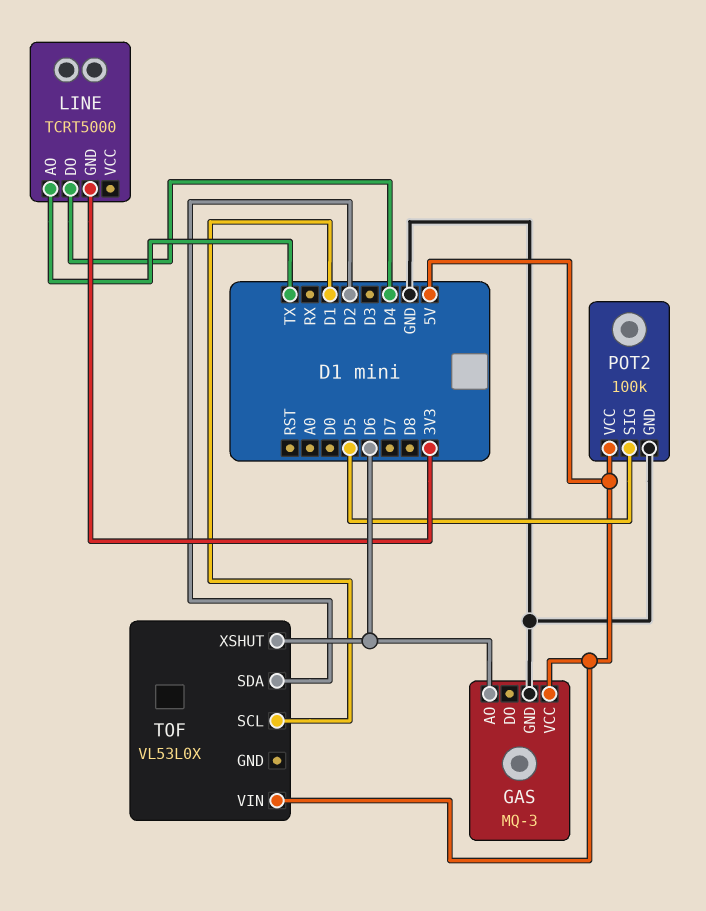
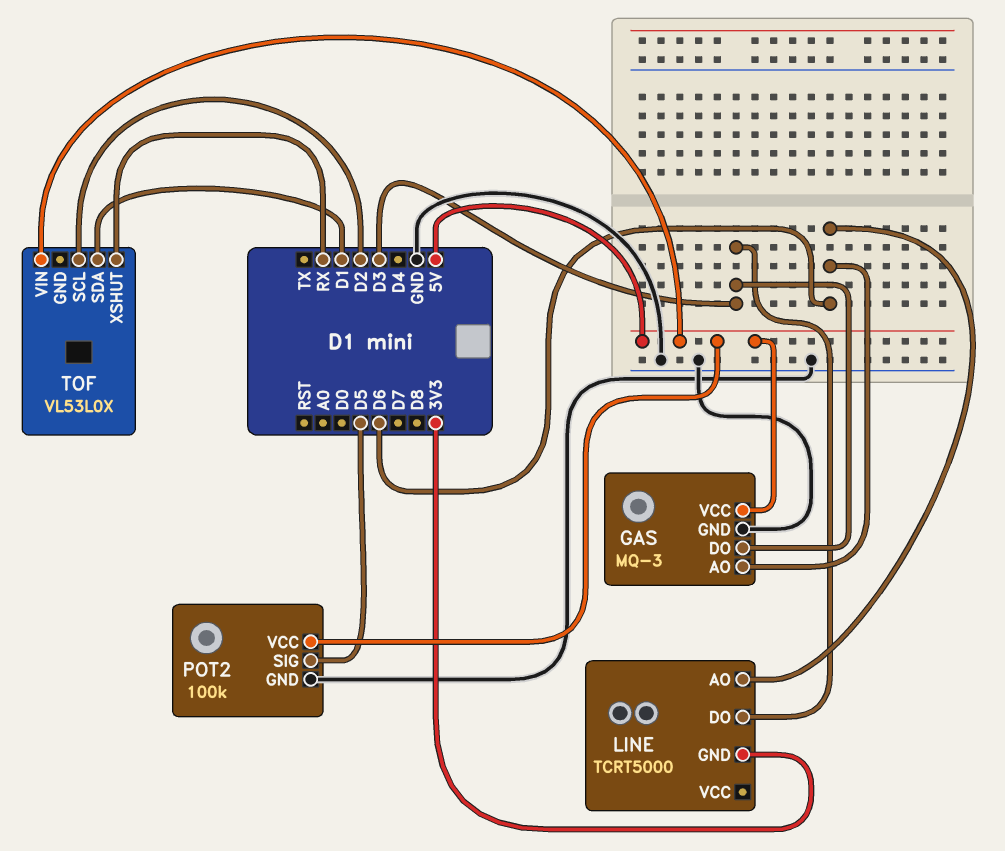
GAS pin DO: none -> D3
LINE pin AO: TX -> D6
LINE pin DO: D4 -> D3
TOF pin SCL: D1 -> D2
TOF pin SDA: D2 -> D1
TOF pin XSHUT: D6 -> RX

